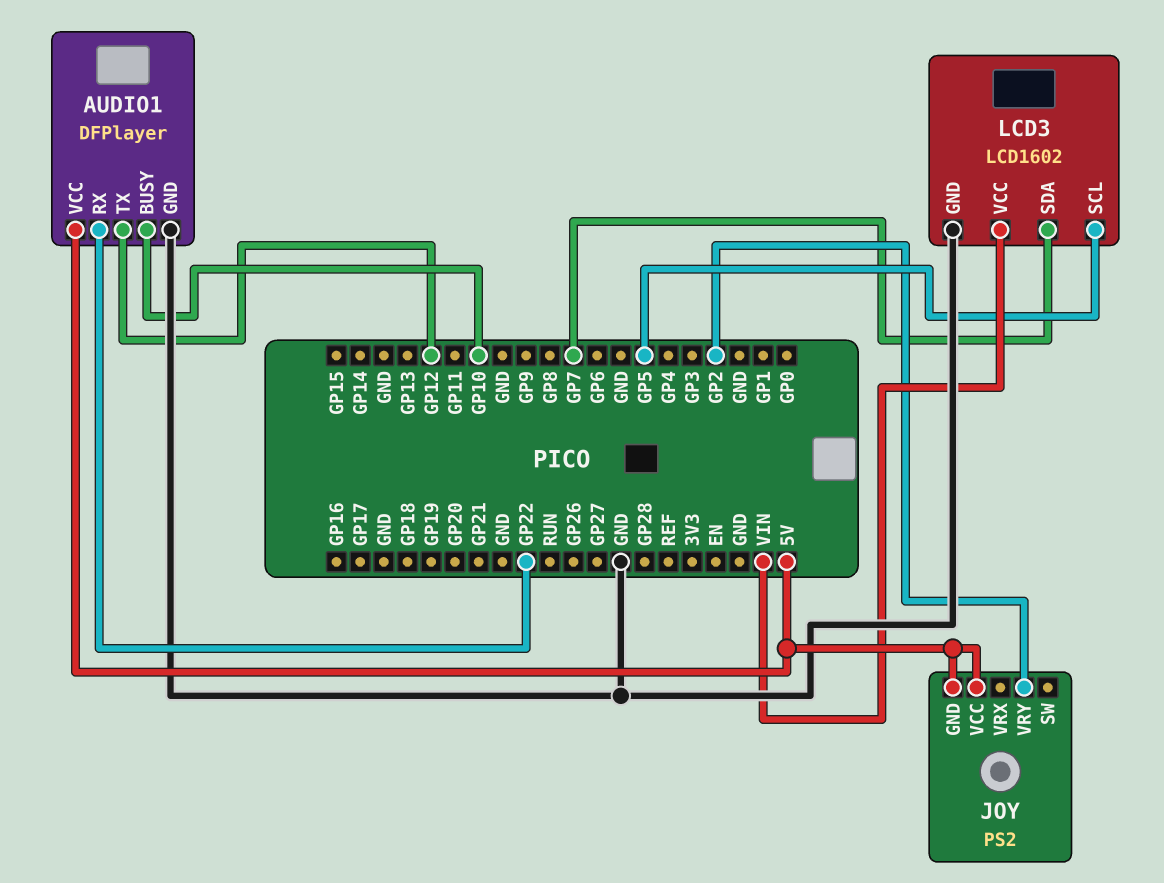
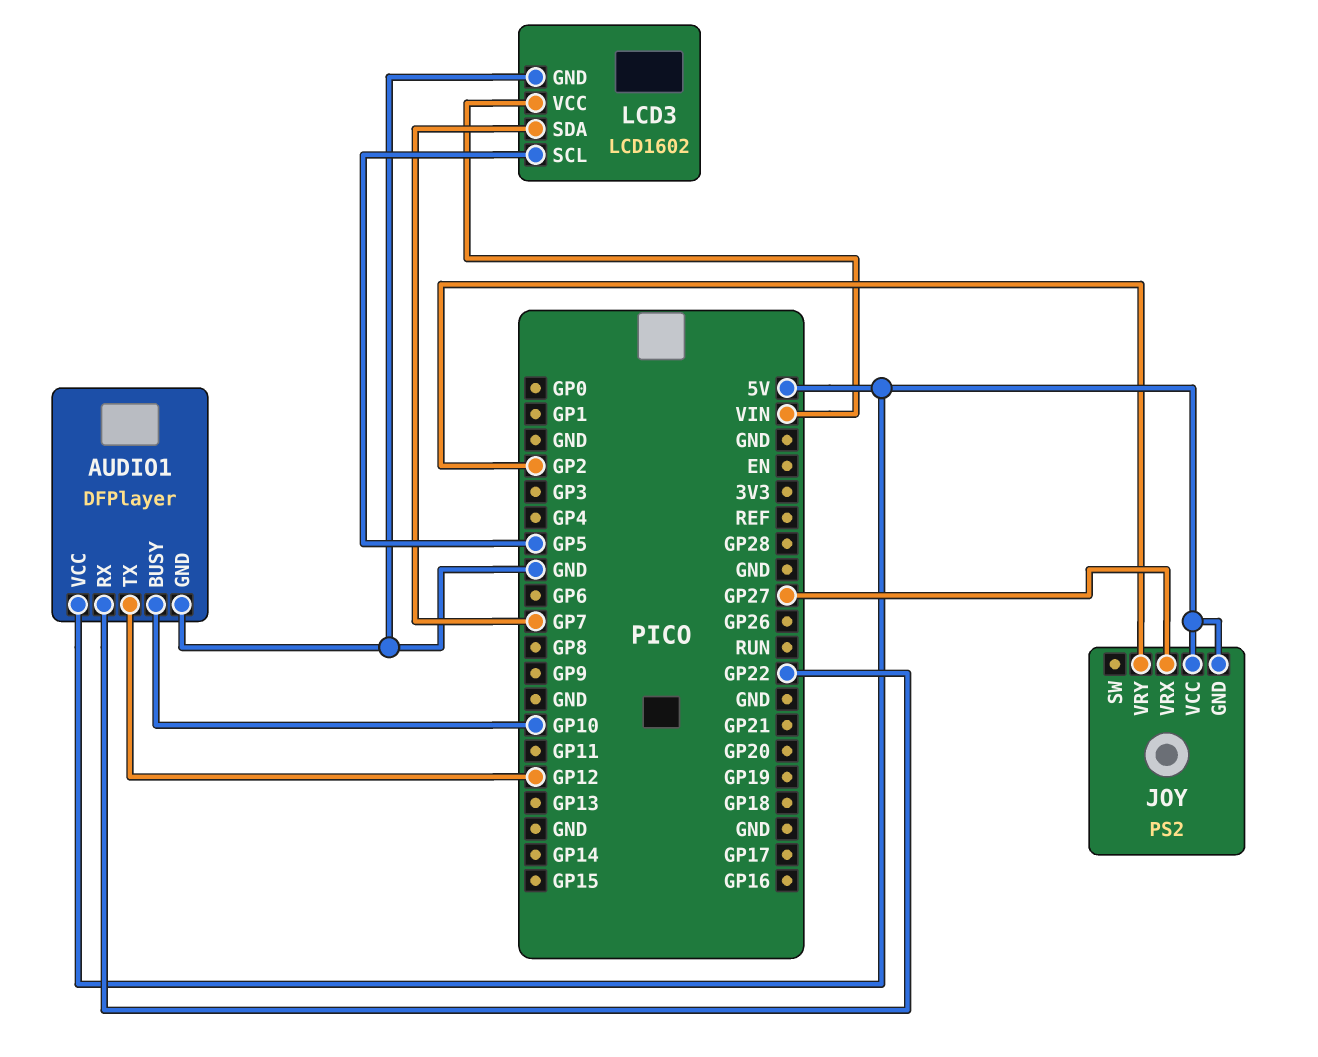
JOY pin VRX: none -> GP27

